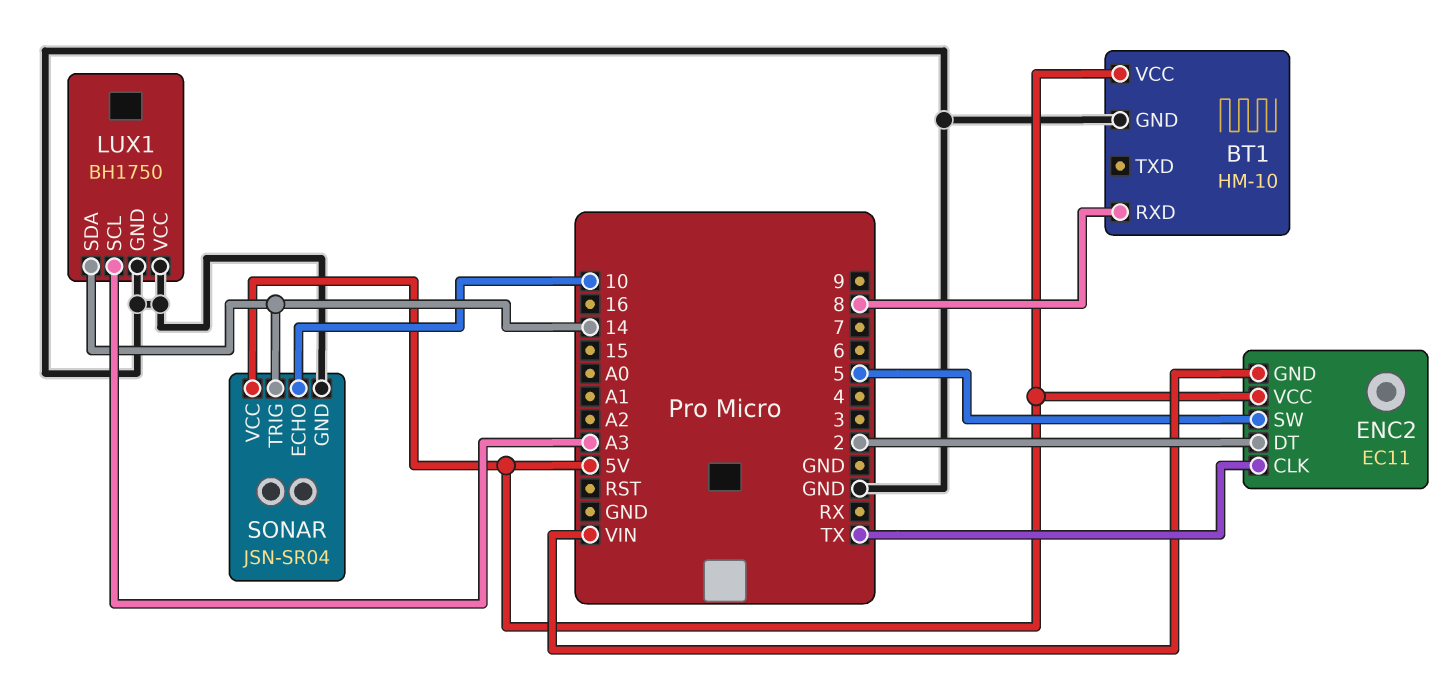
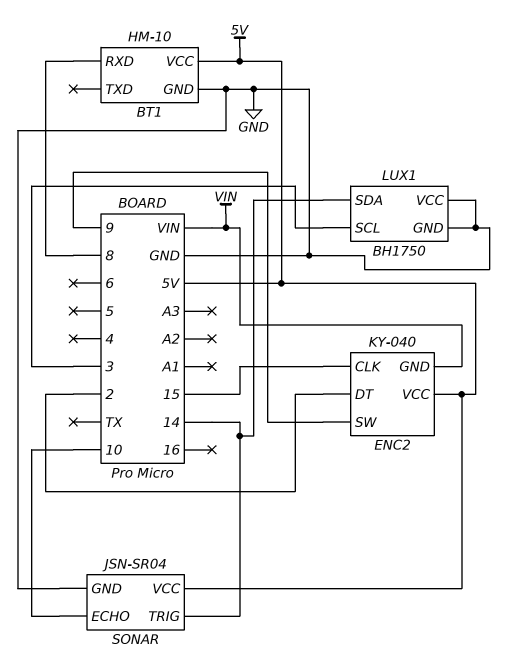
ENC2: EC11 -> KY-040
ENC2 pin CLK: TX -> 15
ENC2 pin SW: 5 -> 9
LUX1 pin SCL: A3 -> 3

